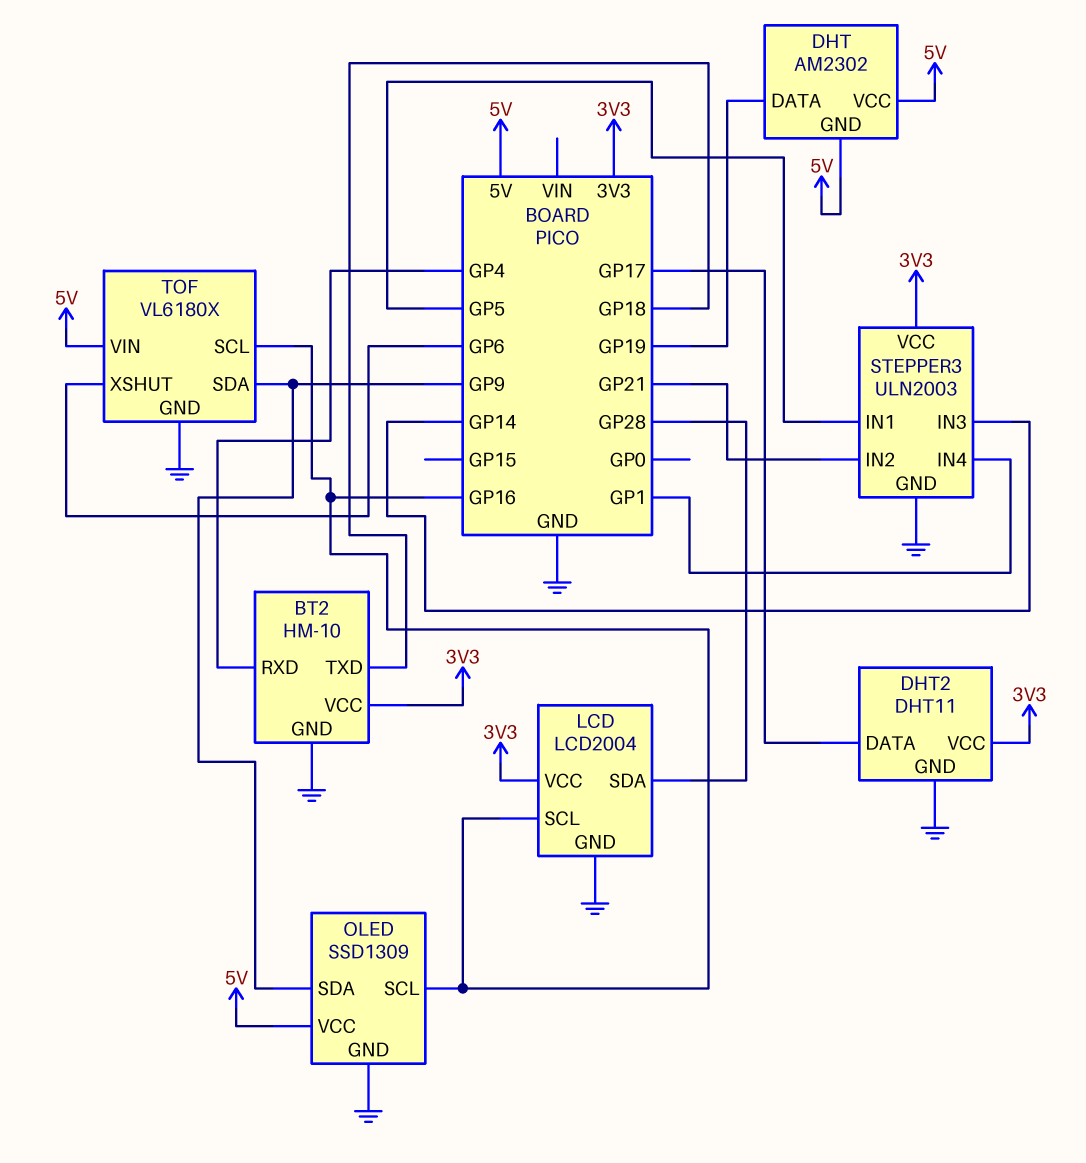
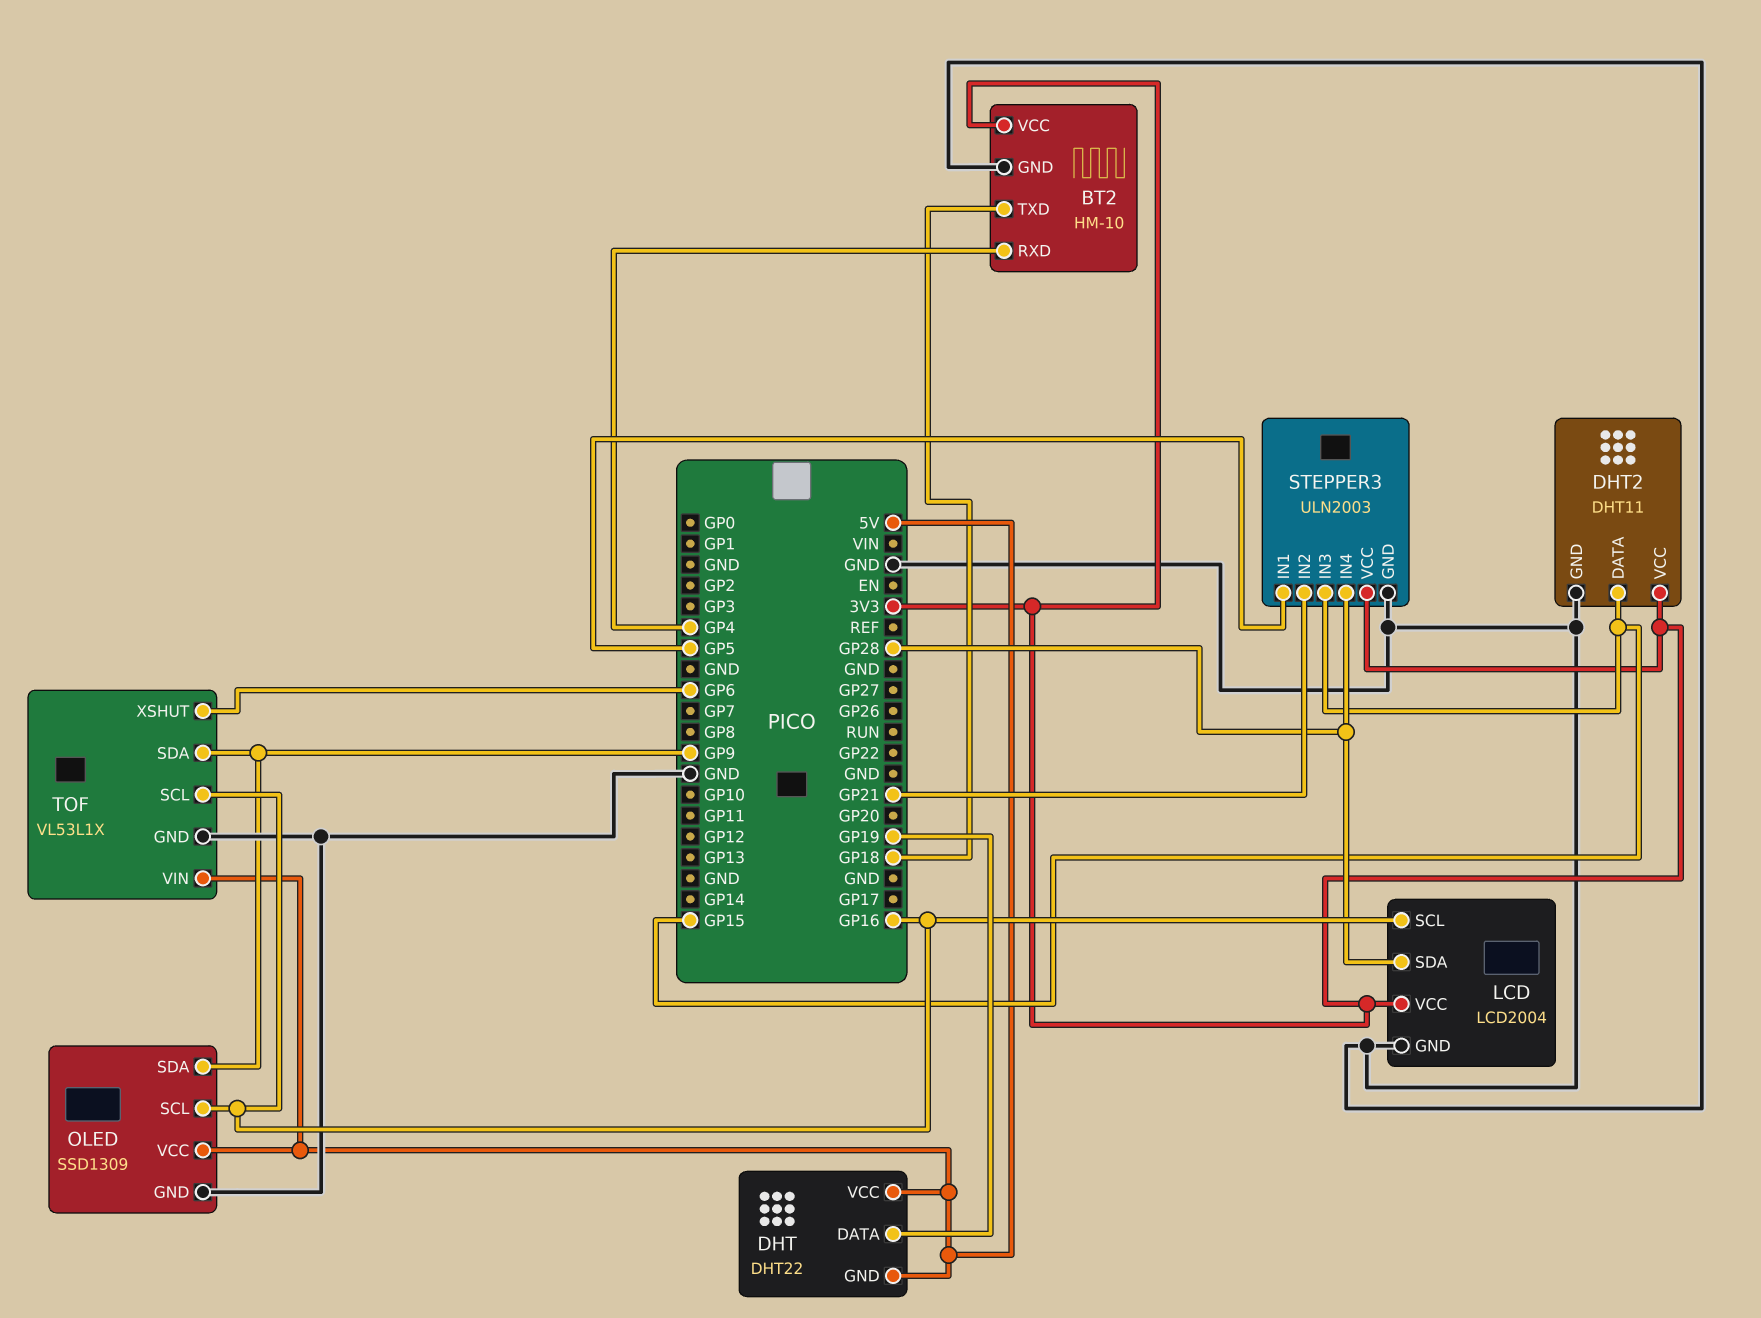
DHT: AM2302 -> DHT22
DHT2 pin DATA: GP17 -> GP15
STEPPER3 pin IN3: GP14 -> GP15
STEPPER3 pin IN4: GP1 -> GP28
TOF: VL6180X -> VL53L1X

